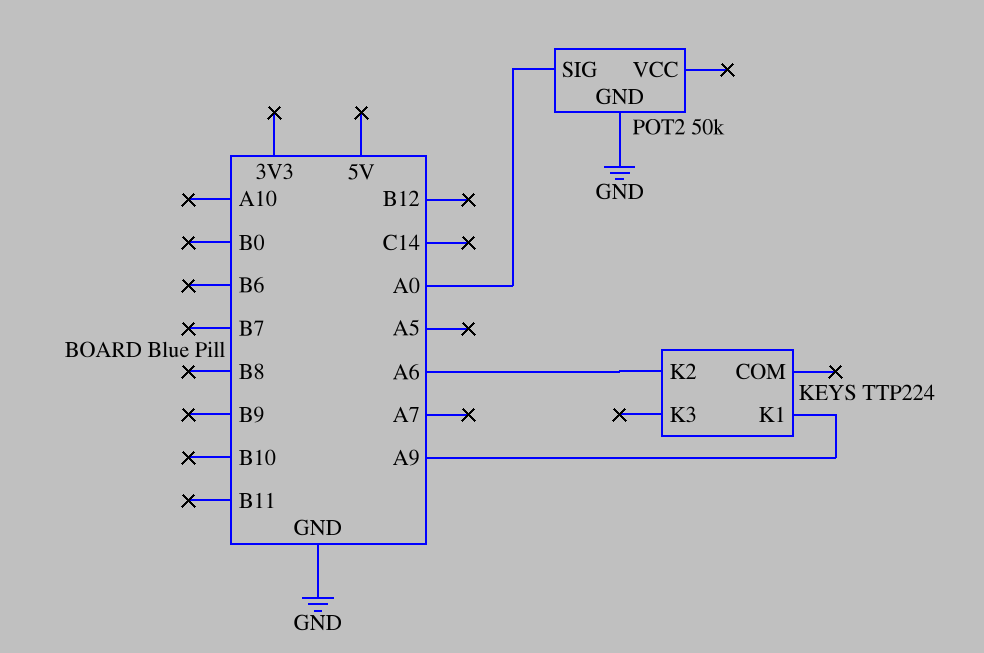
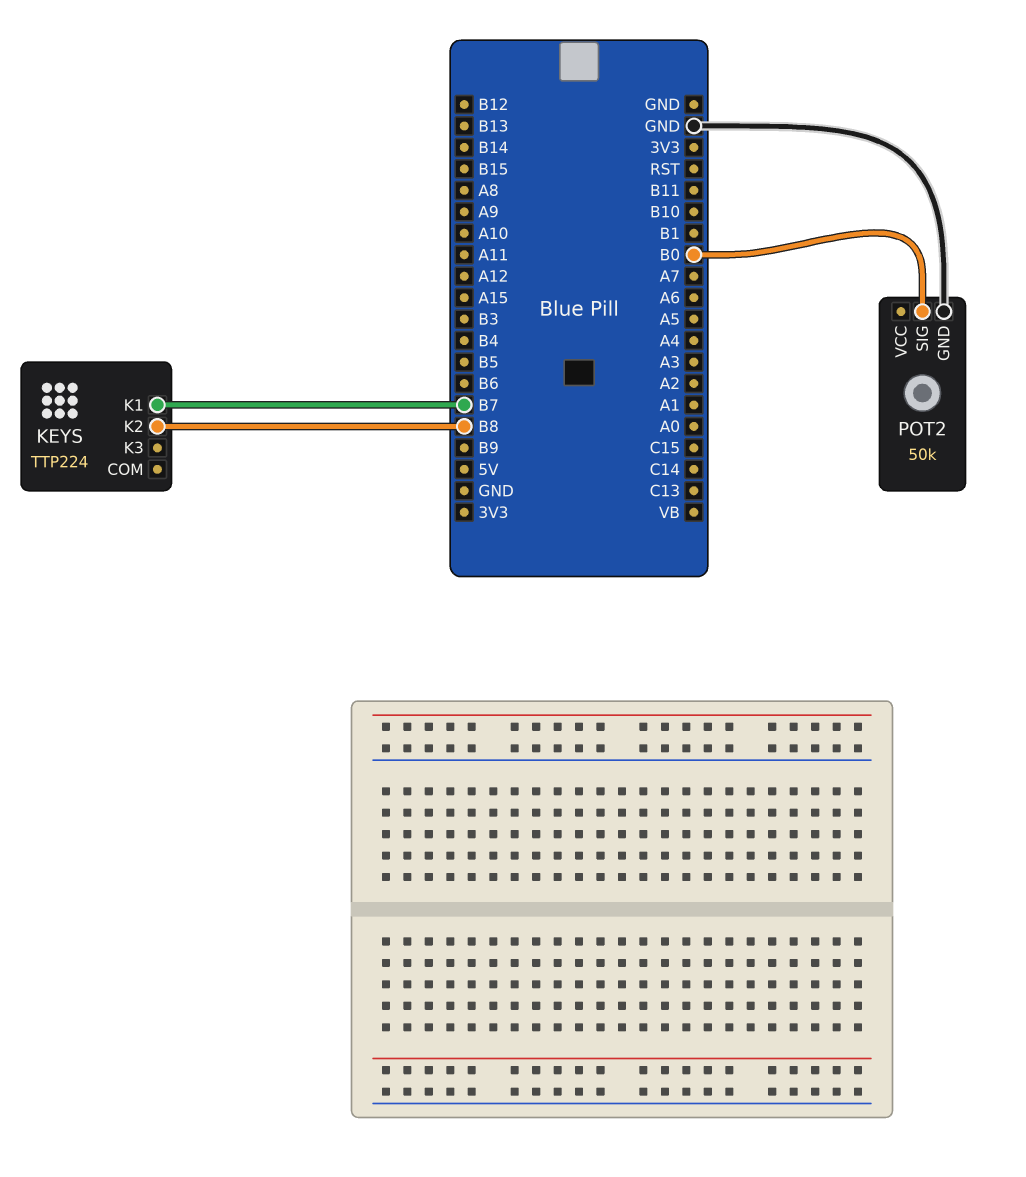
KEYS pin K1: A9 -> B7
KEYS pin K2: A6 -> B8
POT2 pin SIG: A0 -> B0

